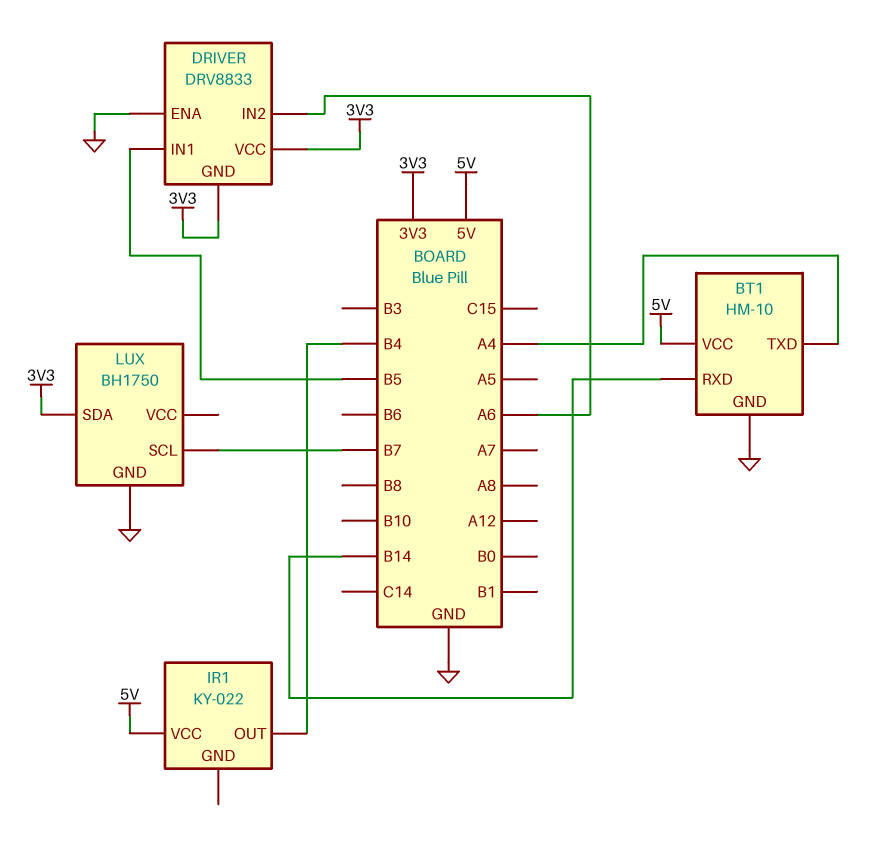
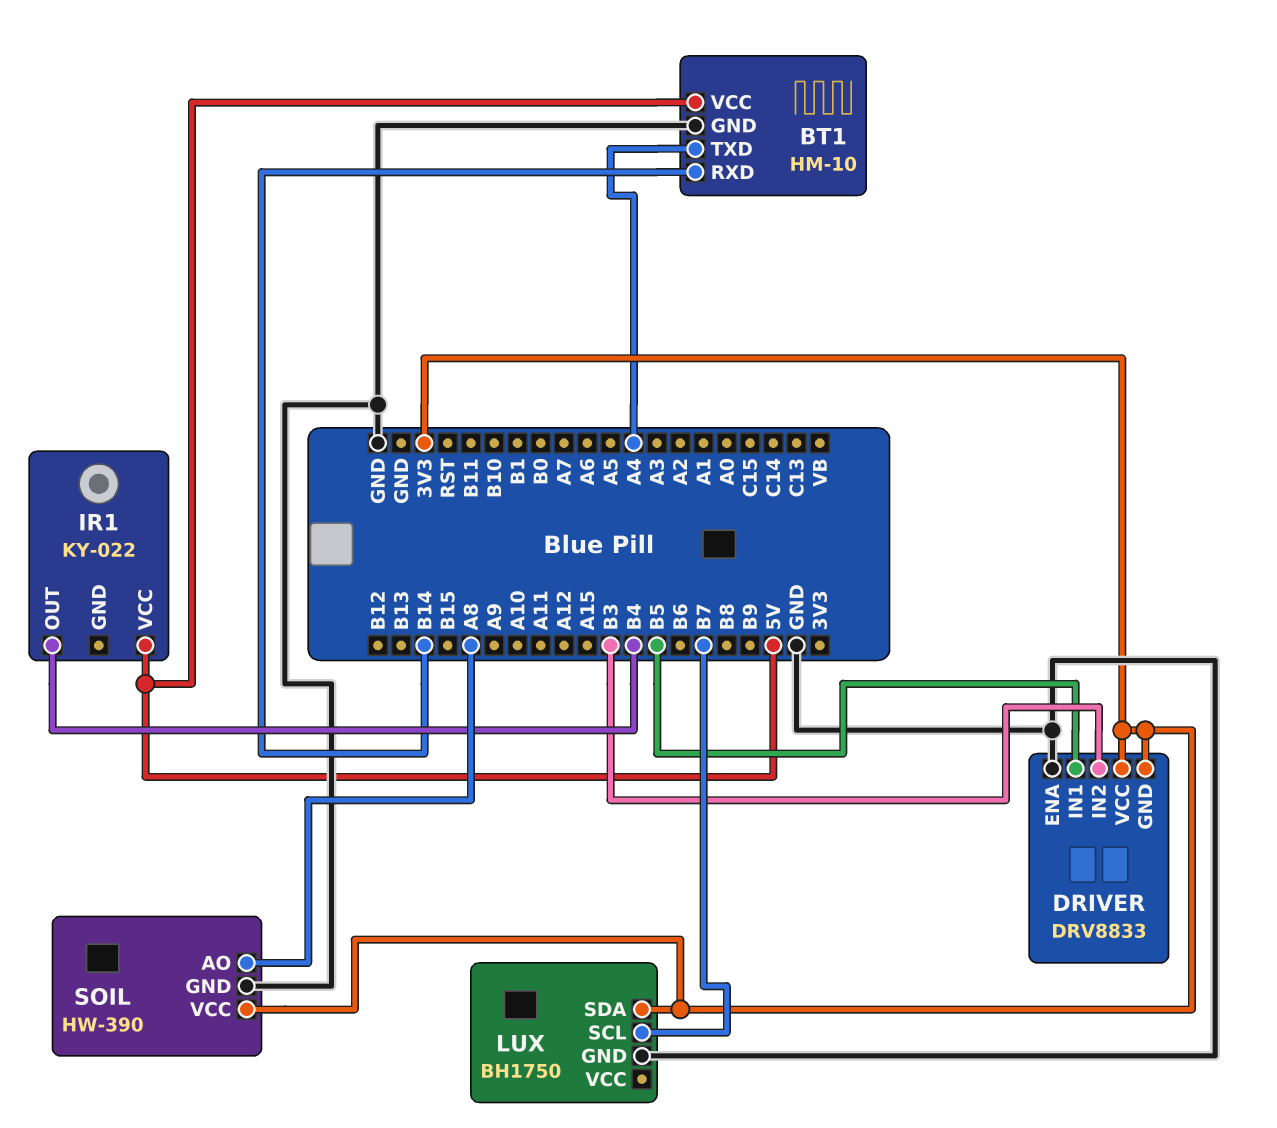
DRIVER pin IN2: A6 -> B3
SOIL: none -> HW-390
SOIL pin AO: none -> A8
SOIL pin GND: none -> GND
SOIL pin VCC: none -> 3V3

